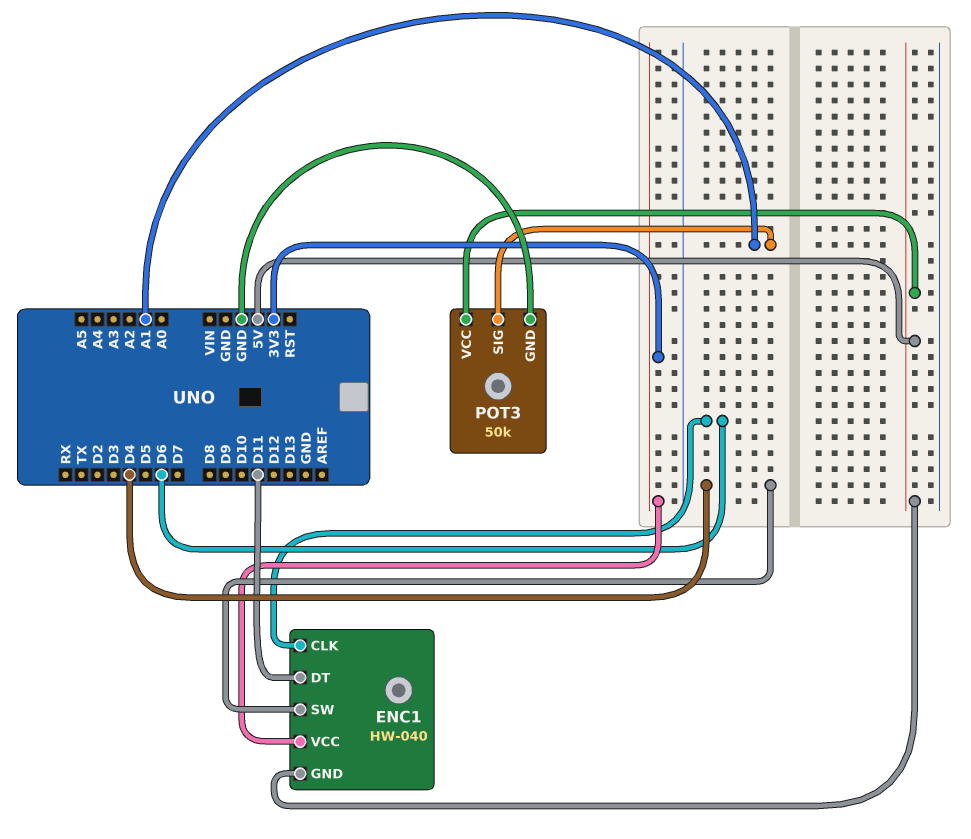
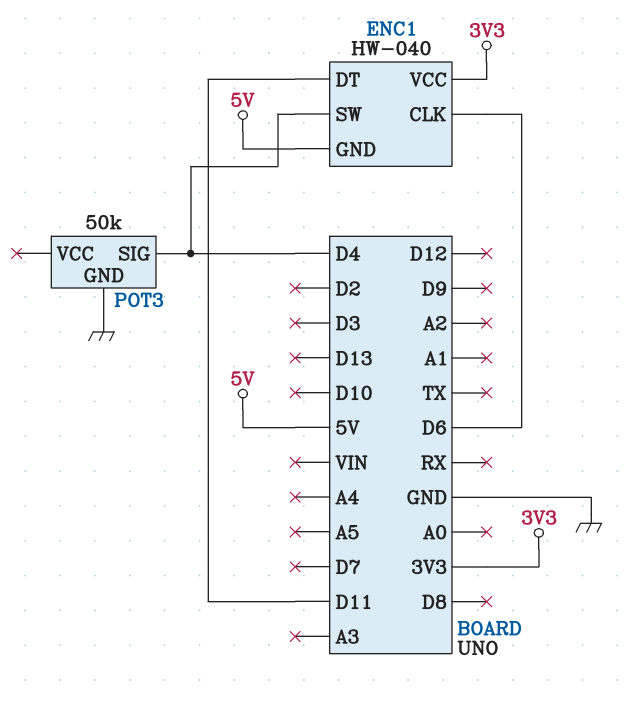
POT3 pin SIG: A1 -> D4
POT3 pin VCC: 5V -> none

